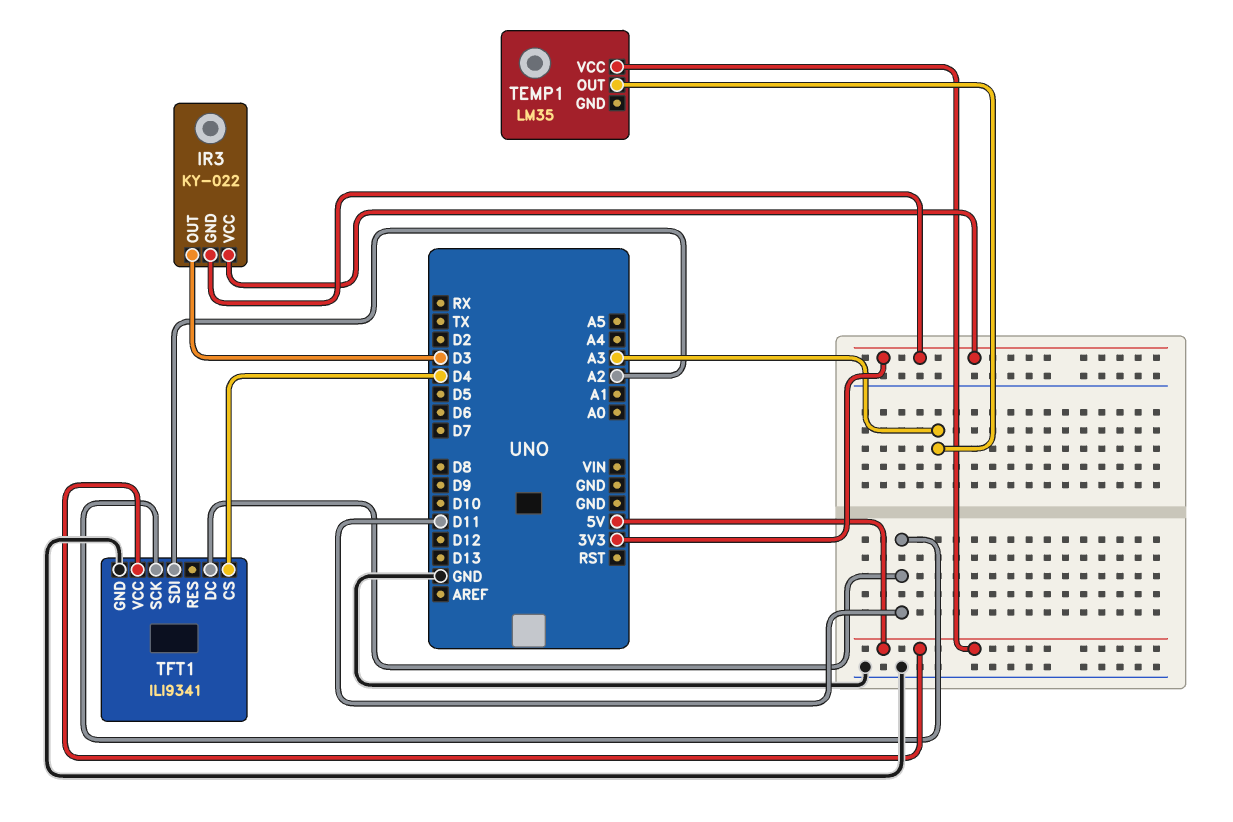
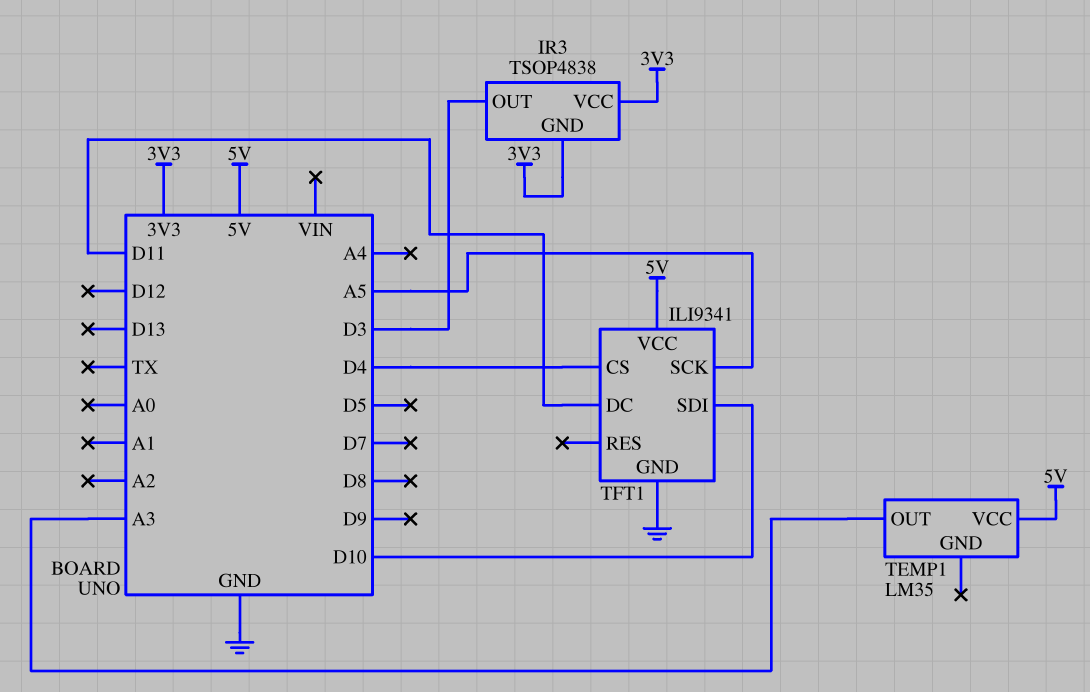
IR3: KY-022 -> TSOP4838
TFT1 pin SCK: D11 -> A5
TFT1 pin SDI: A2 -> D10

